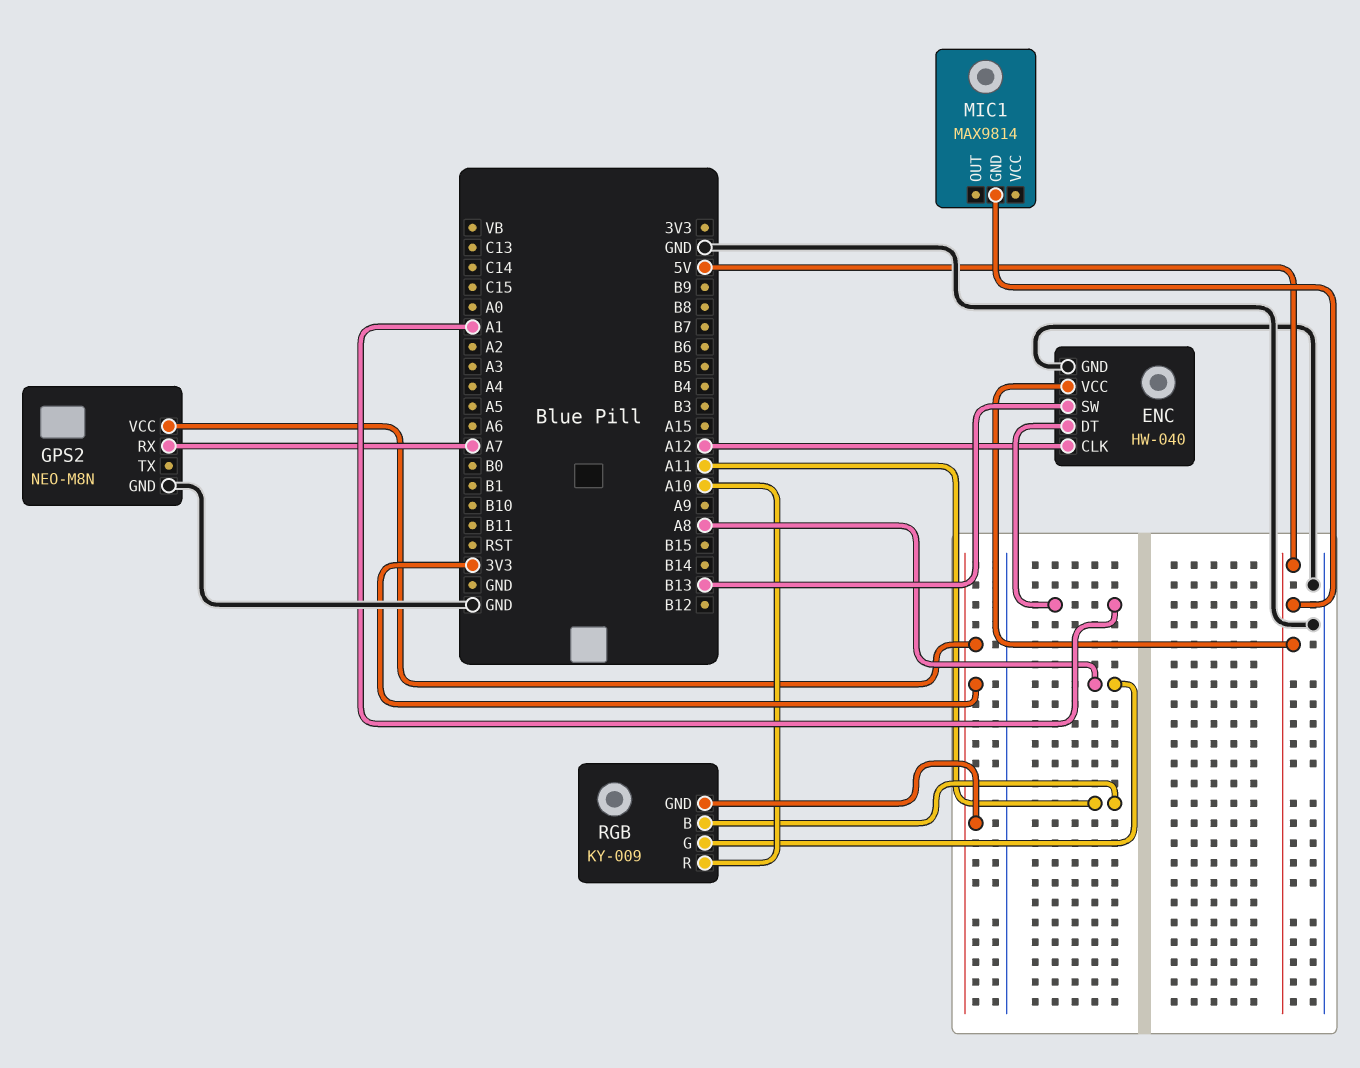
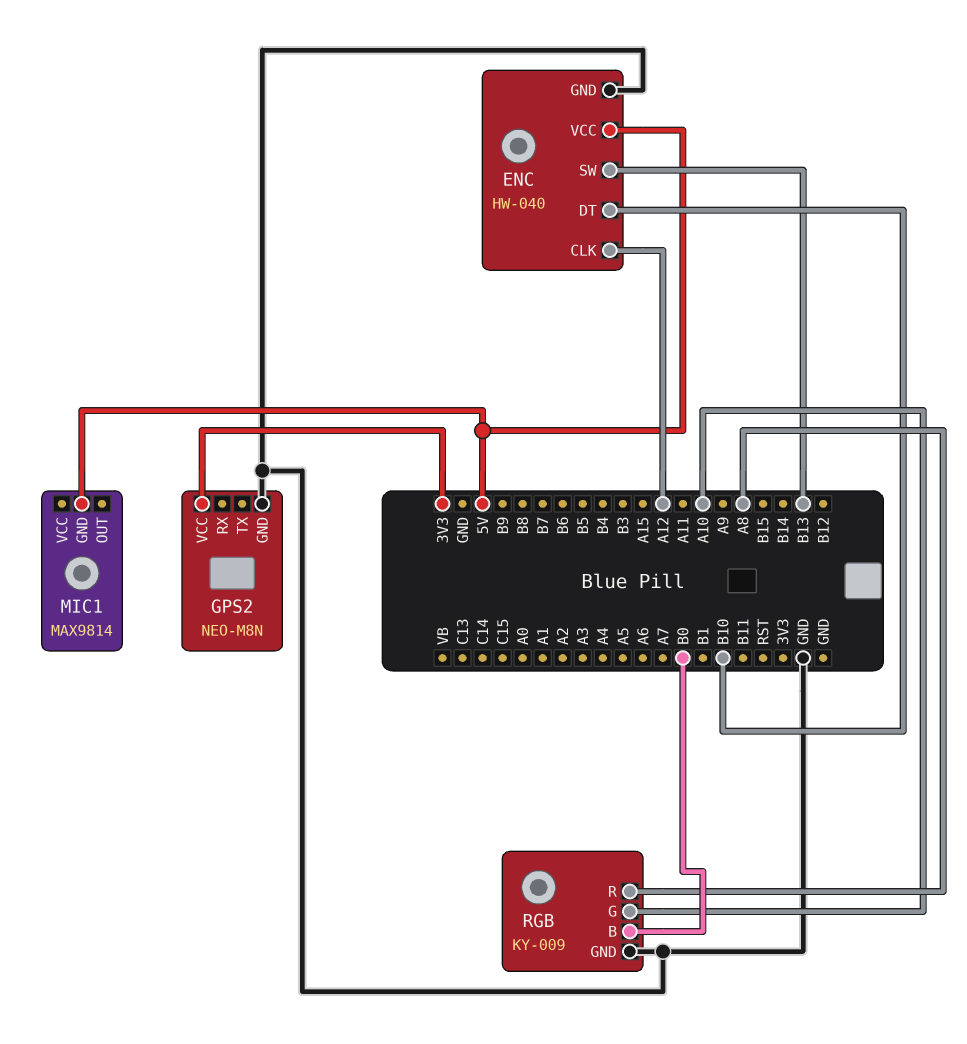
ENC pin DT: A1 -> B10
GPS2 pin RX: A7 -> none
RGB pin B: A11 -> B0
RGB pin G: A8 -> A10
RGB pin GND: 3V3 -> GND
RGB pin R: A10 -> A8

